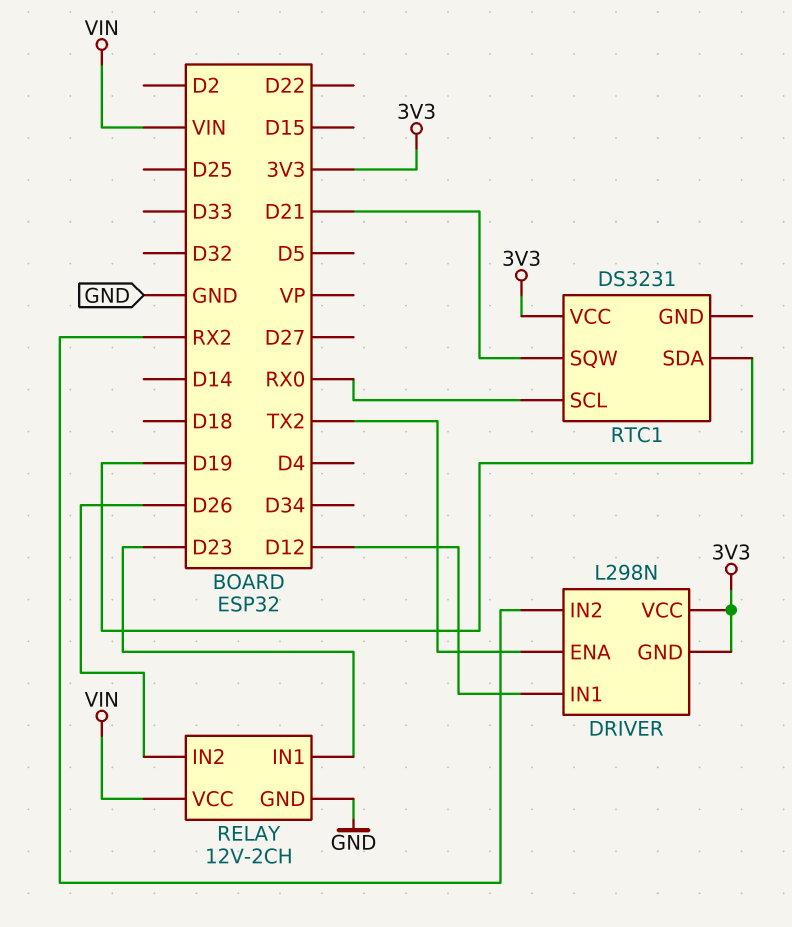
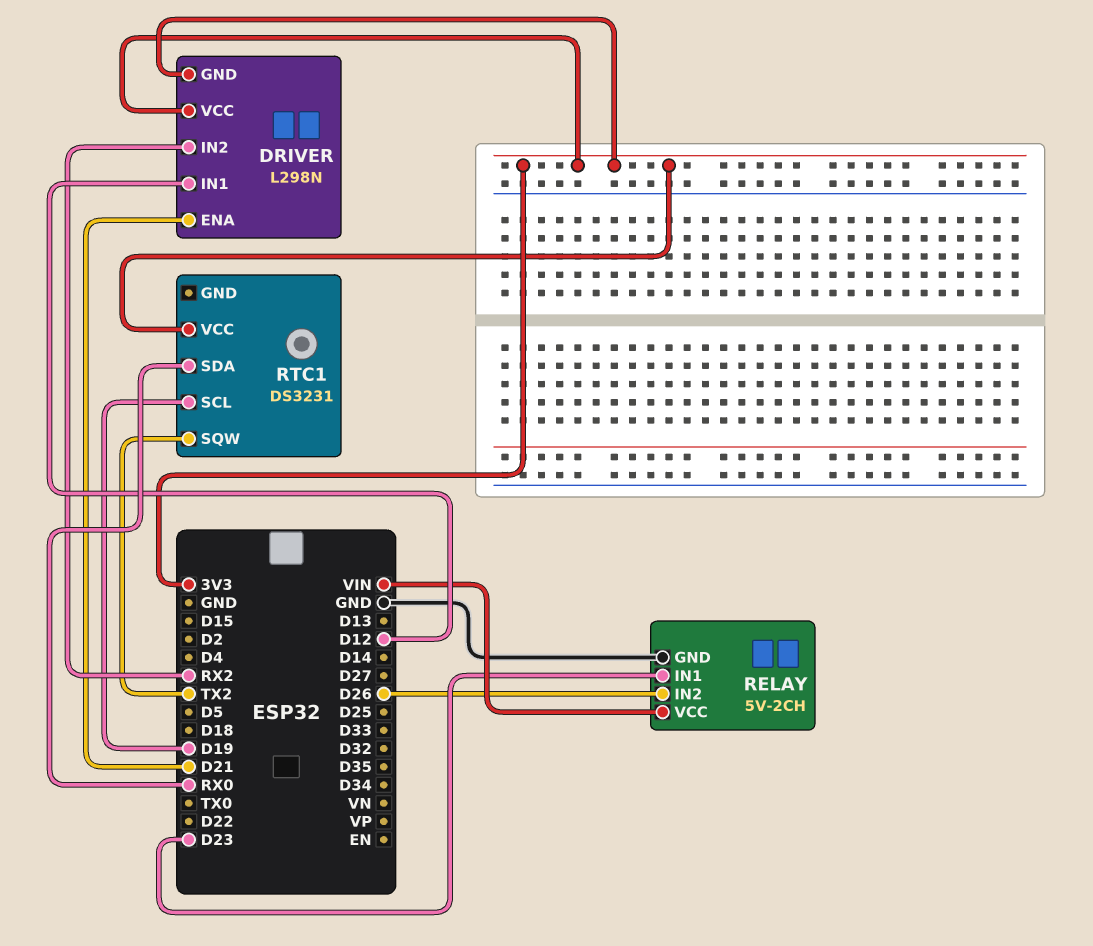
DRIVER pin ENA: TX2 -> D21
RELAY: 12V-2CH -> 5V-2CH
RTC1 pin SCL: RX0 -> D19
RTC1 pin SDA: D19 -> RX0
RTC1 pin SQW: D21 -> TX2

